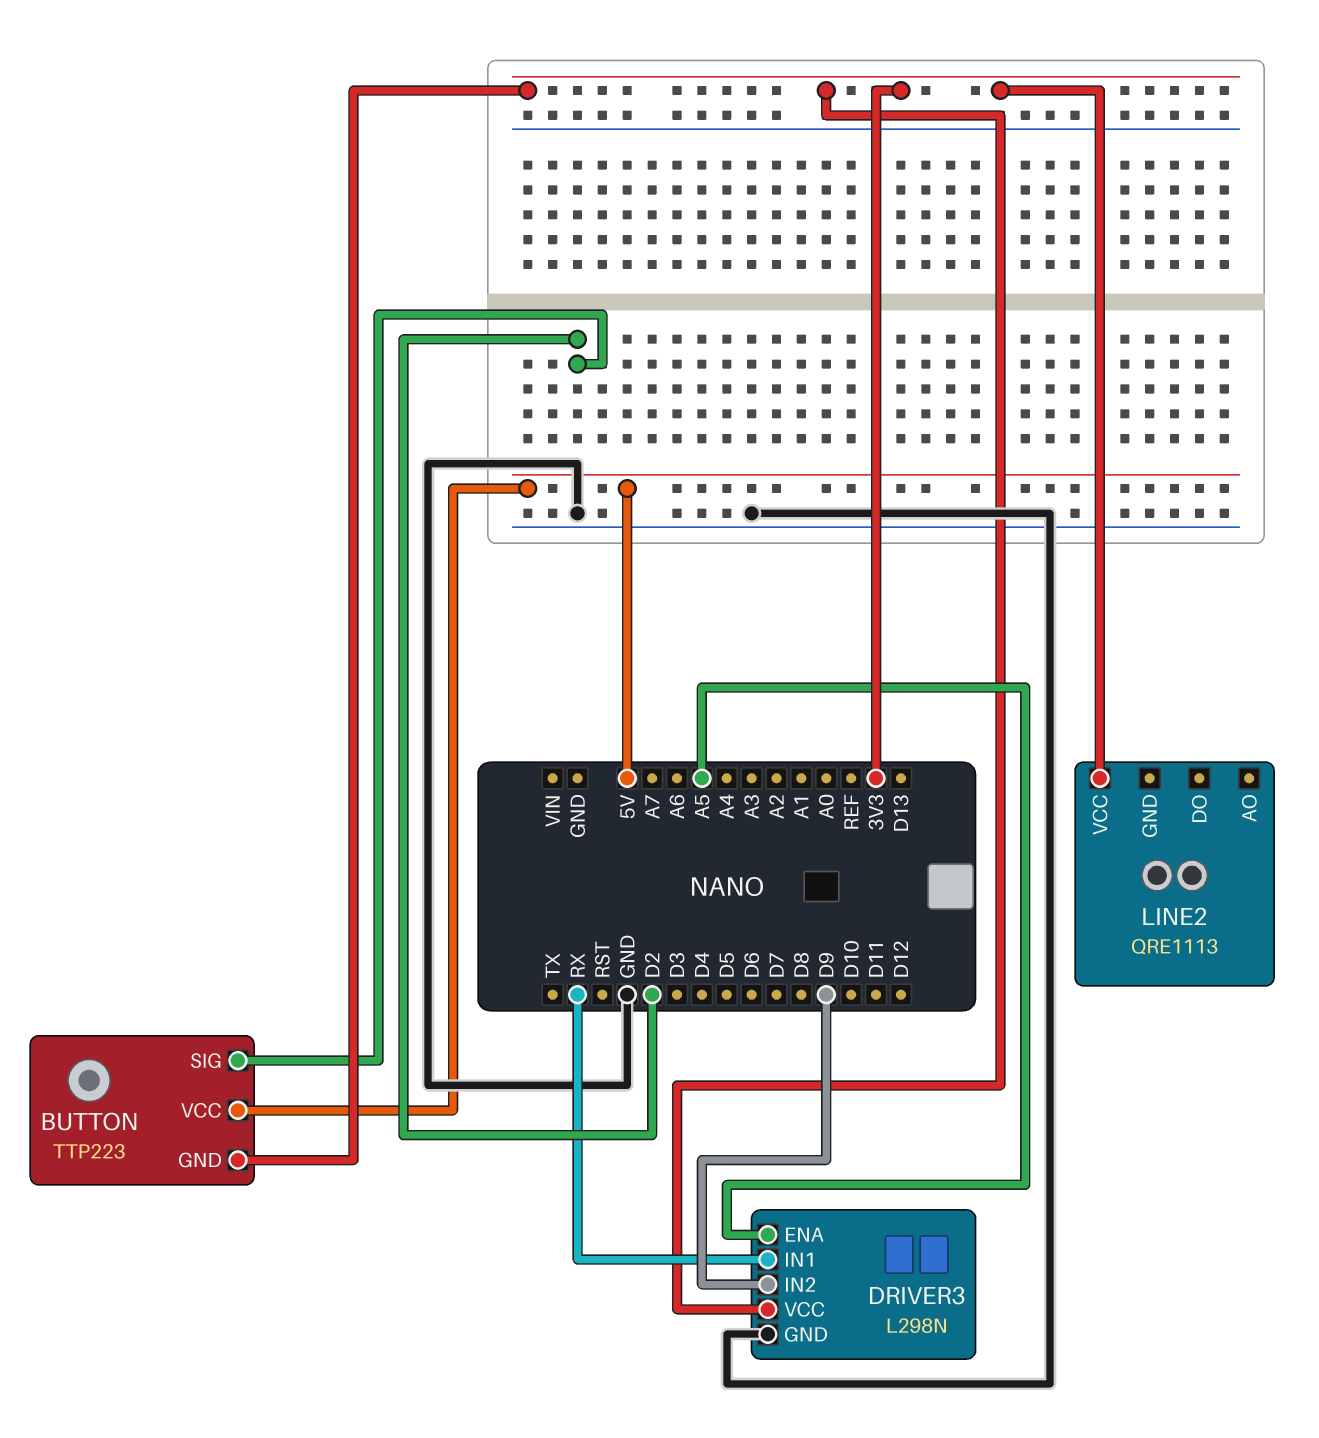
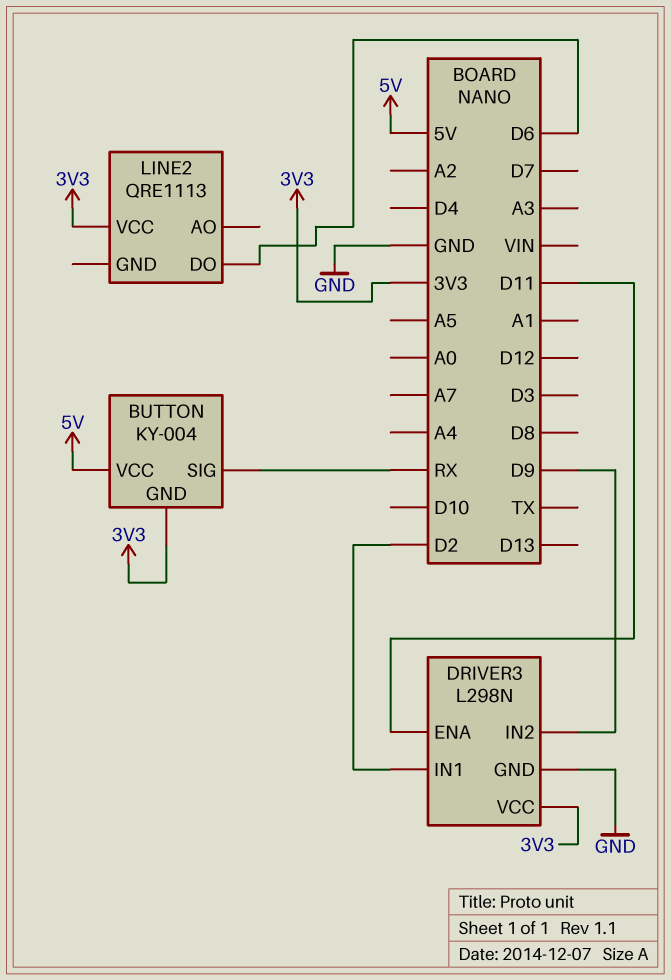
BUTTON: TTP223 -> KY-004
BUTTON pin SIG: D2 -> RX
DRIVER3 pin ENA: A5 -> D11
DRIVER3 pin IN1: RX -> D2
LINE2 pin DO: none -> D6

